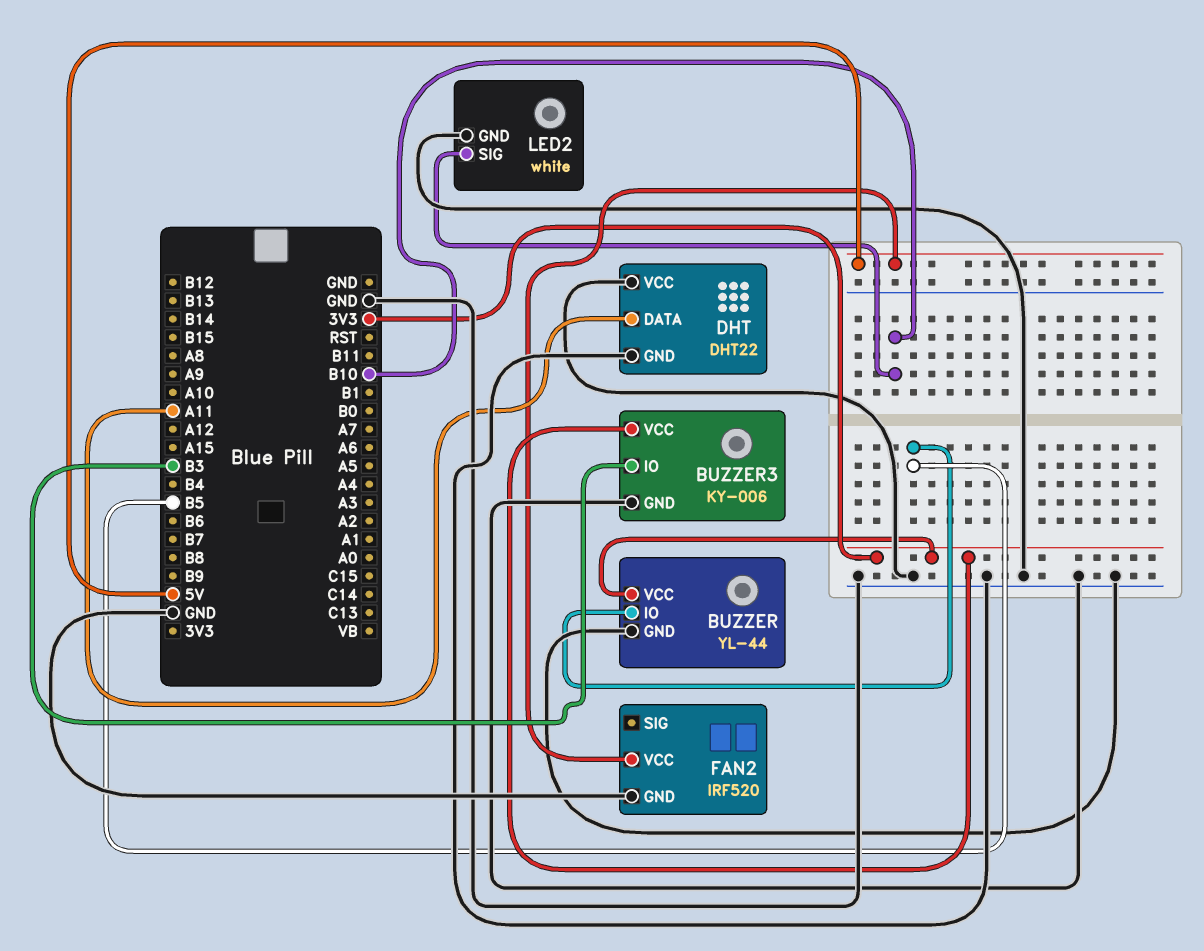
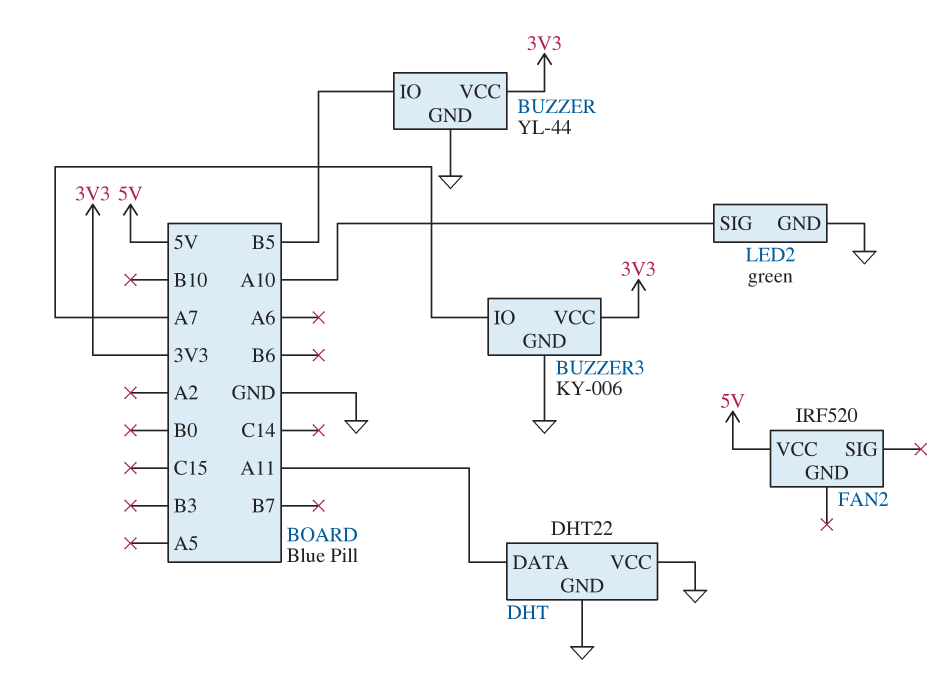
BUZZER3 pin IO: B3 -> A7
FAN2 pin GND: GND -> none
LED2: white -> green
LED2 pin SIG: B10 -> A10

